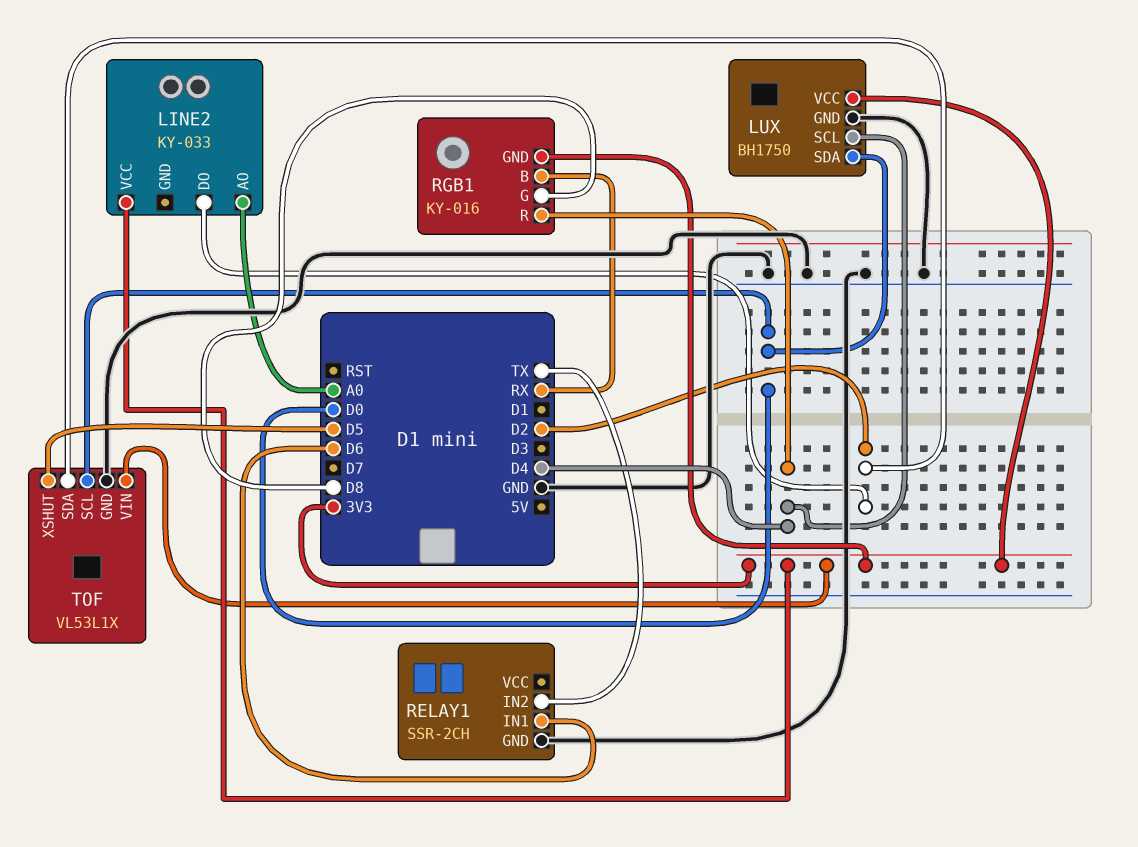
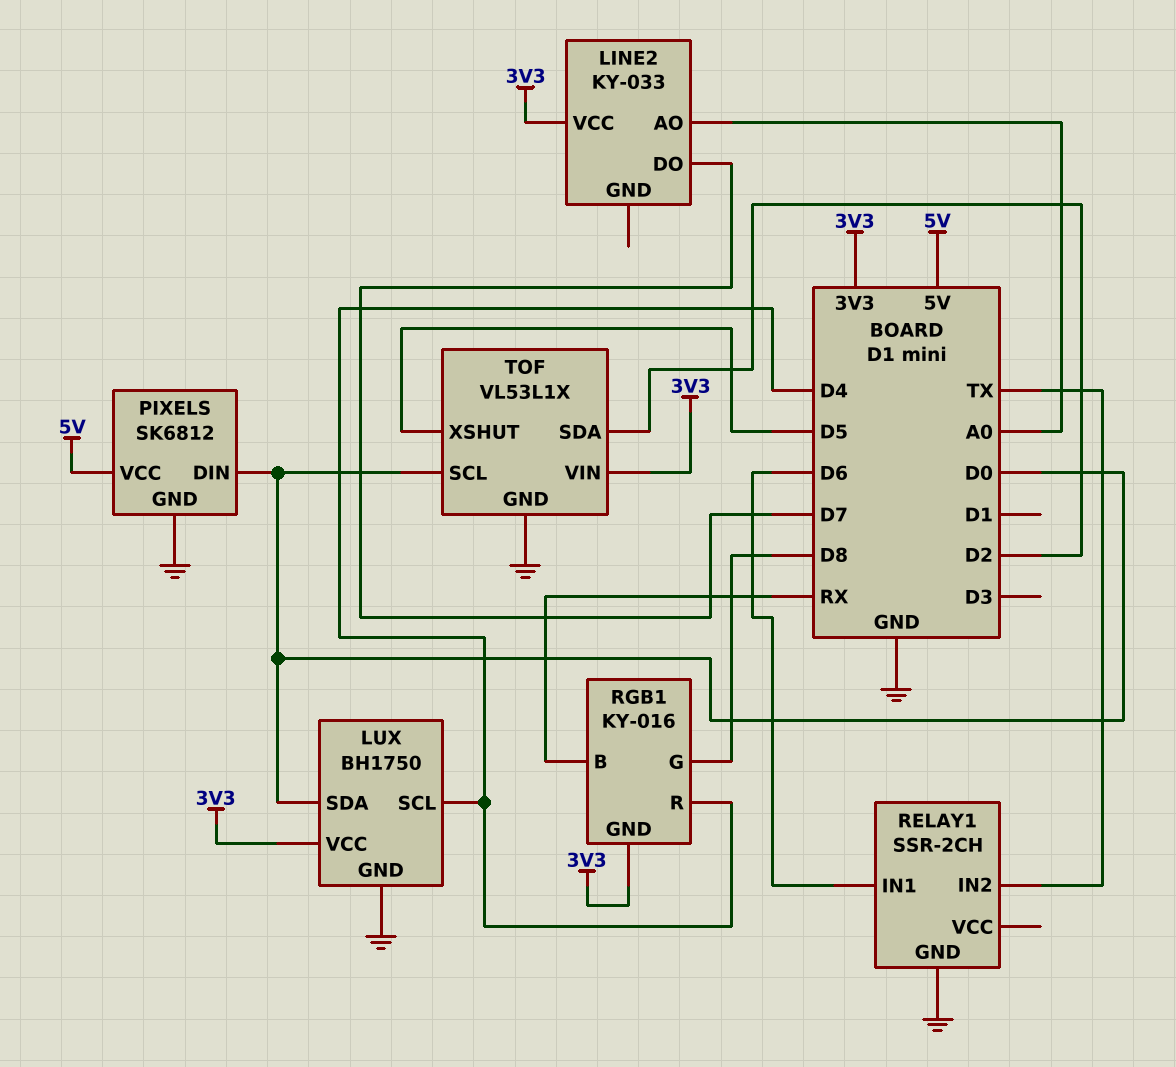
LINE2 pin DO: D2 -> D7
PIXELS: none -> SK6812
PIXELS pin DIN: none -> D0
PIXELS pin GND: none -> GND
PIXELS pin VCC: none -> 5V

